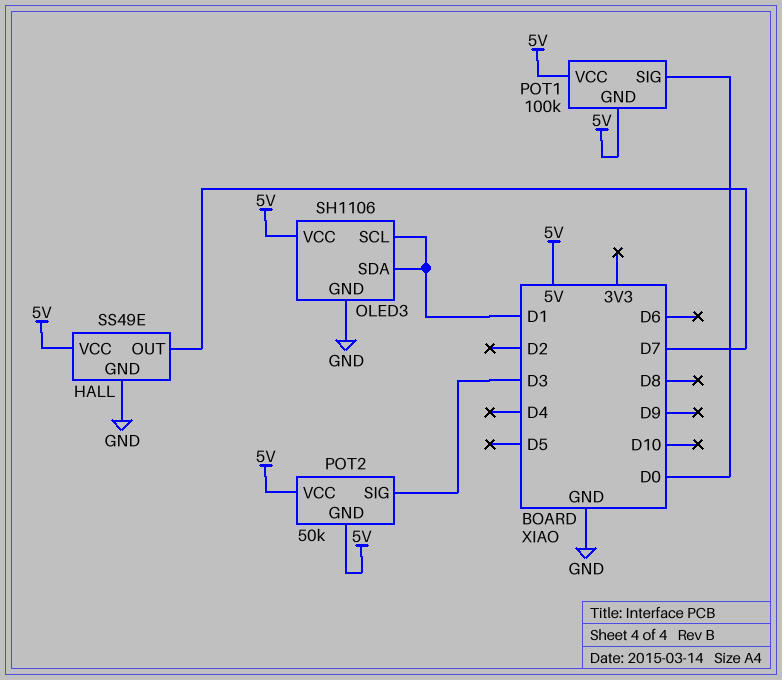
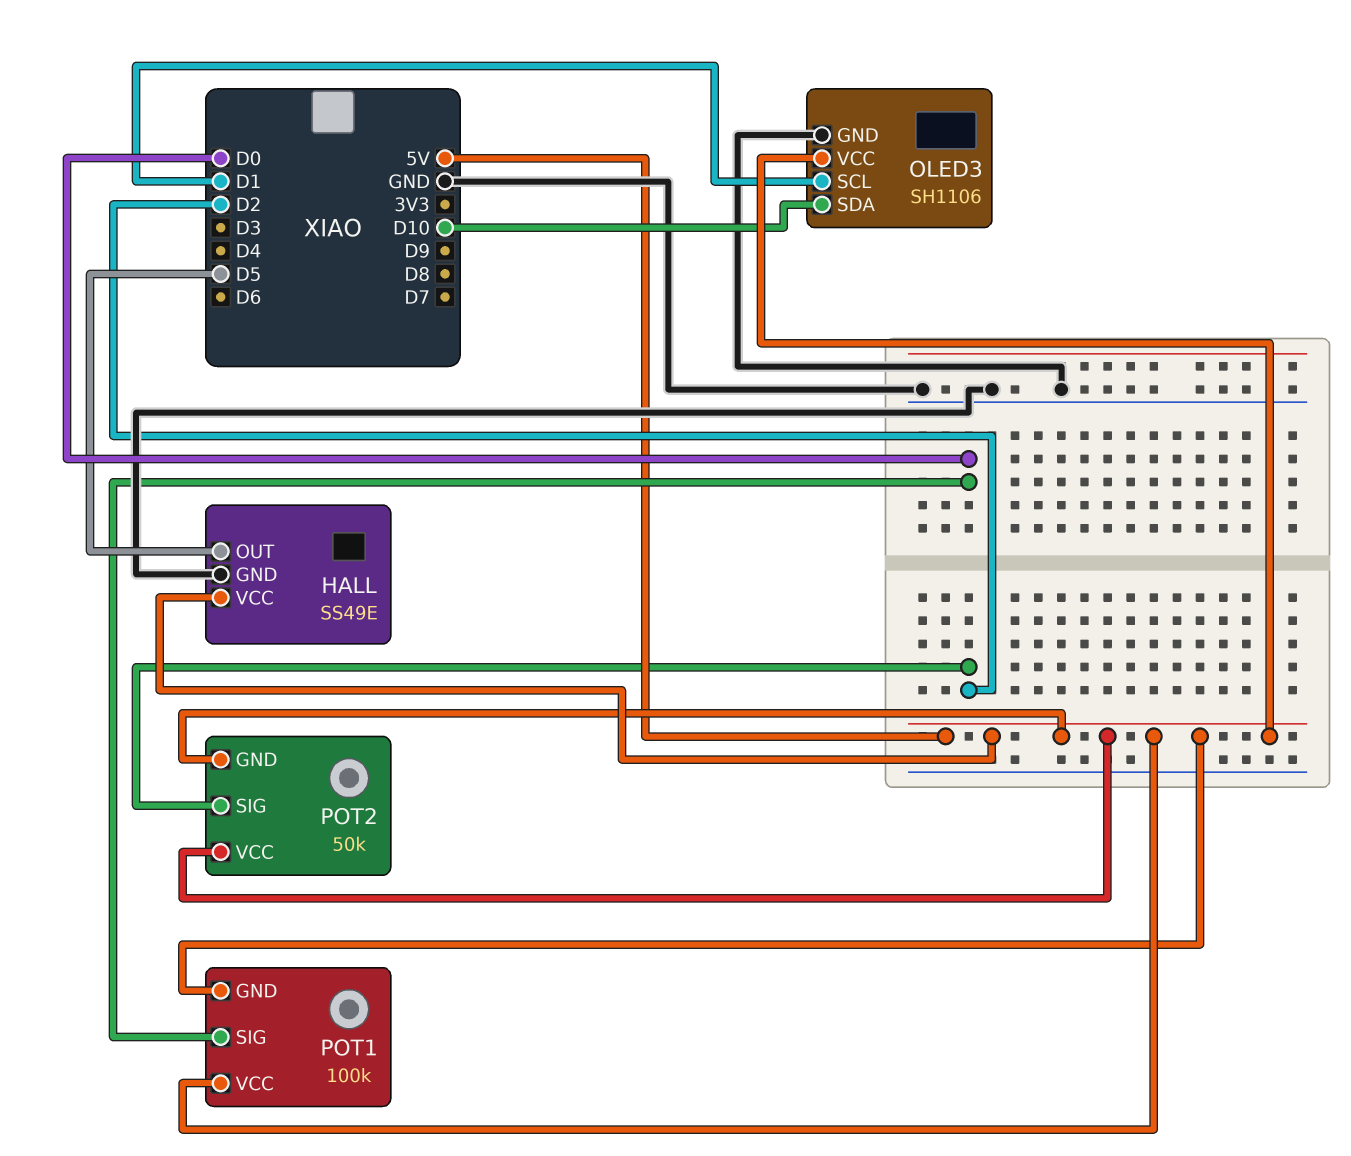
HALL pin OUT: D7 -> D5
OLED3 pin SDA: D1 -> D10
POT2 pin SIG: D3 -> D2

